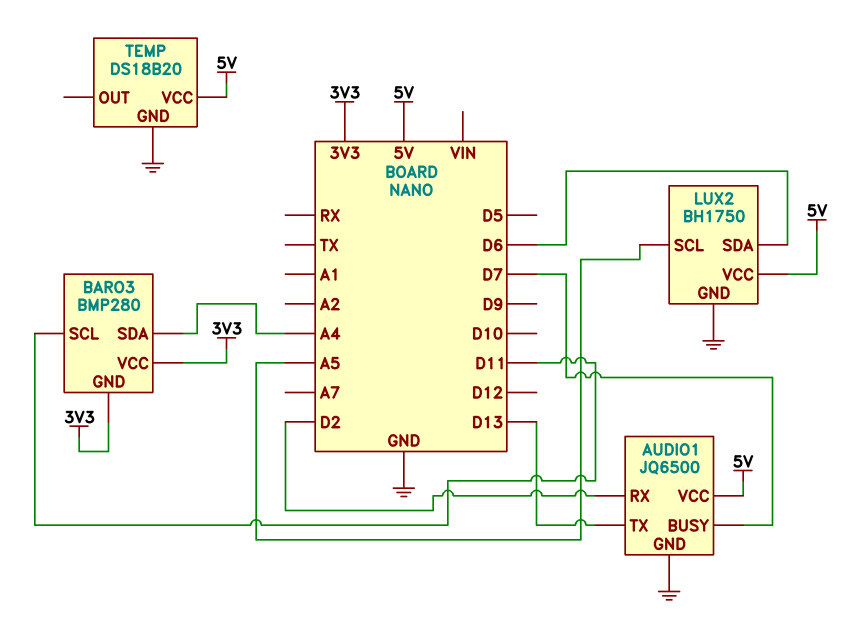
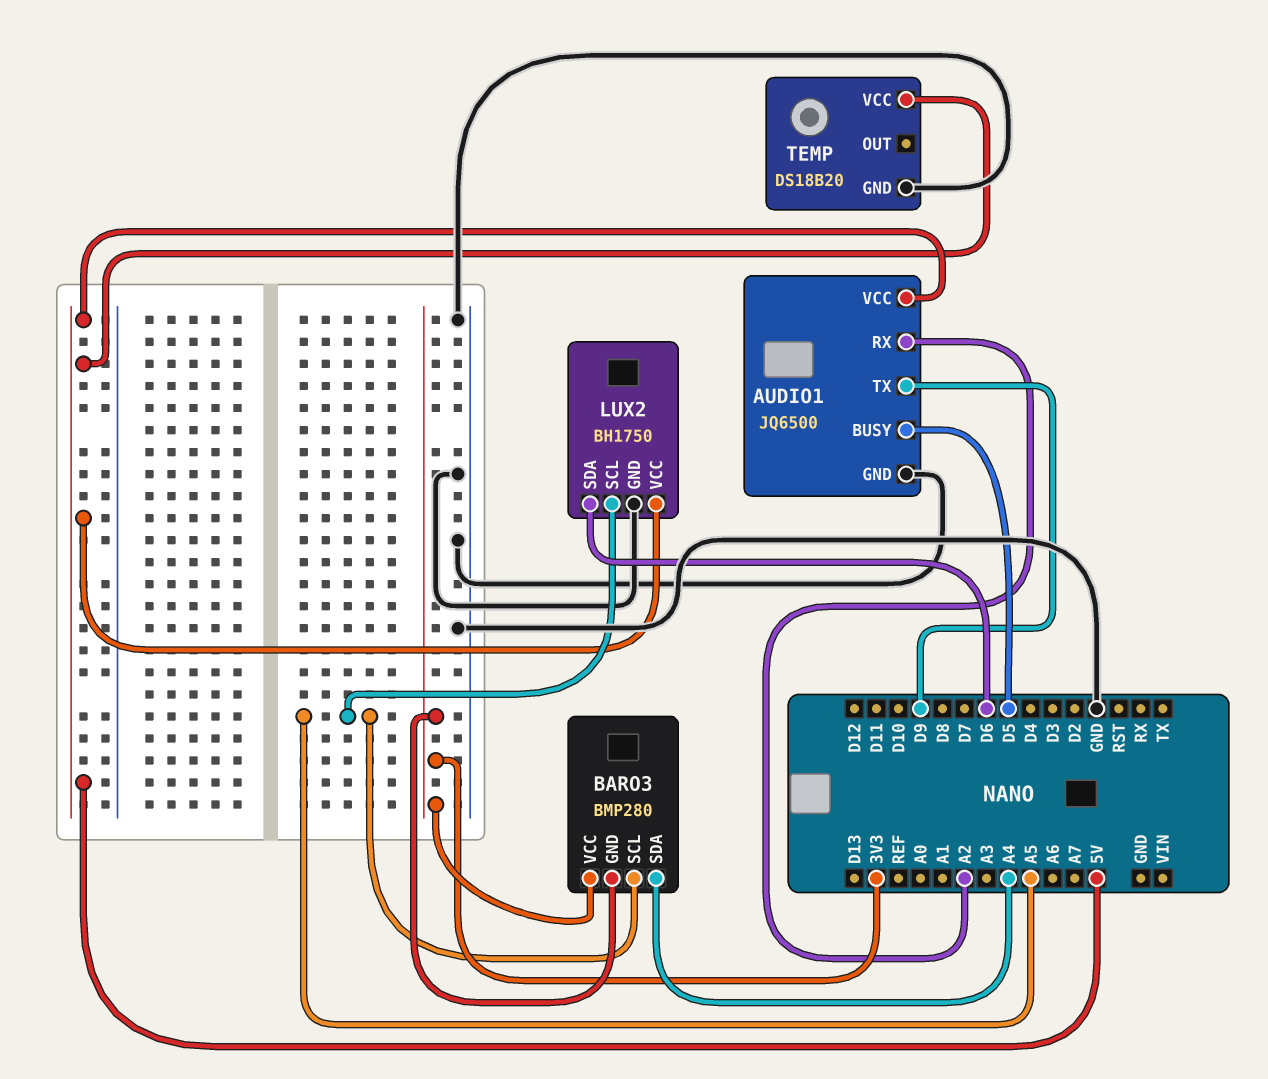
AUDIO1 pin BUSY: D7 -> D5
AUDIO1 pin RX: D2 -> A2
AUDIO1 pin TX: D13 -> D9
BARO3 pin SCL: D11 -> A5

